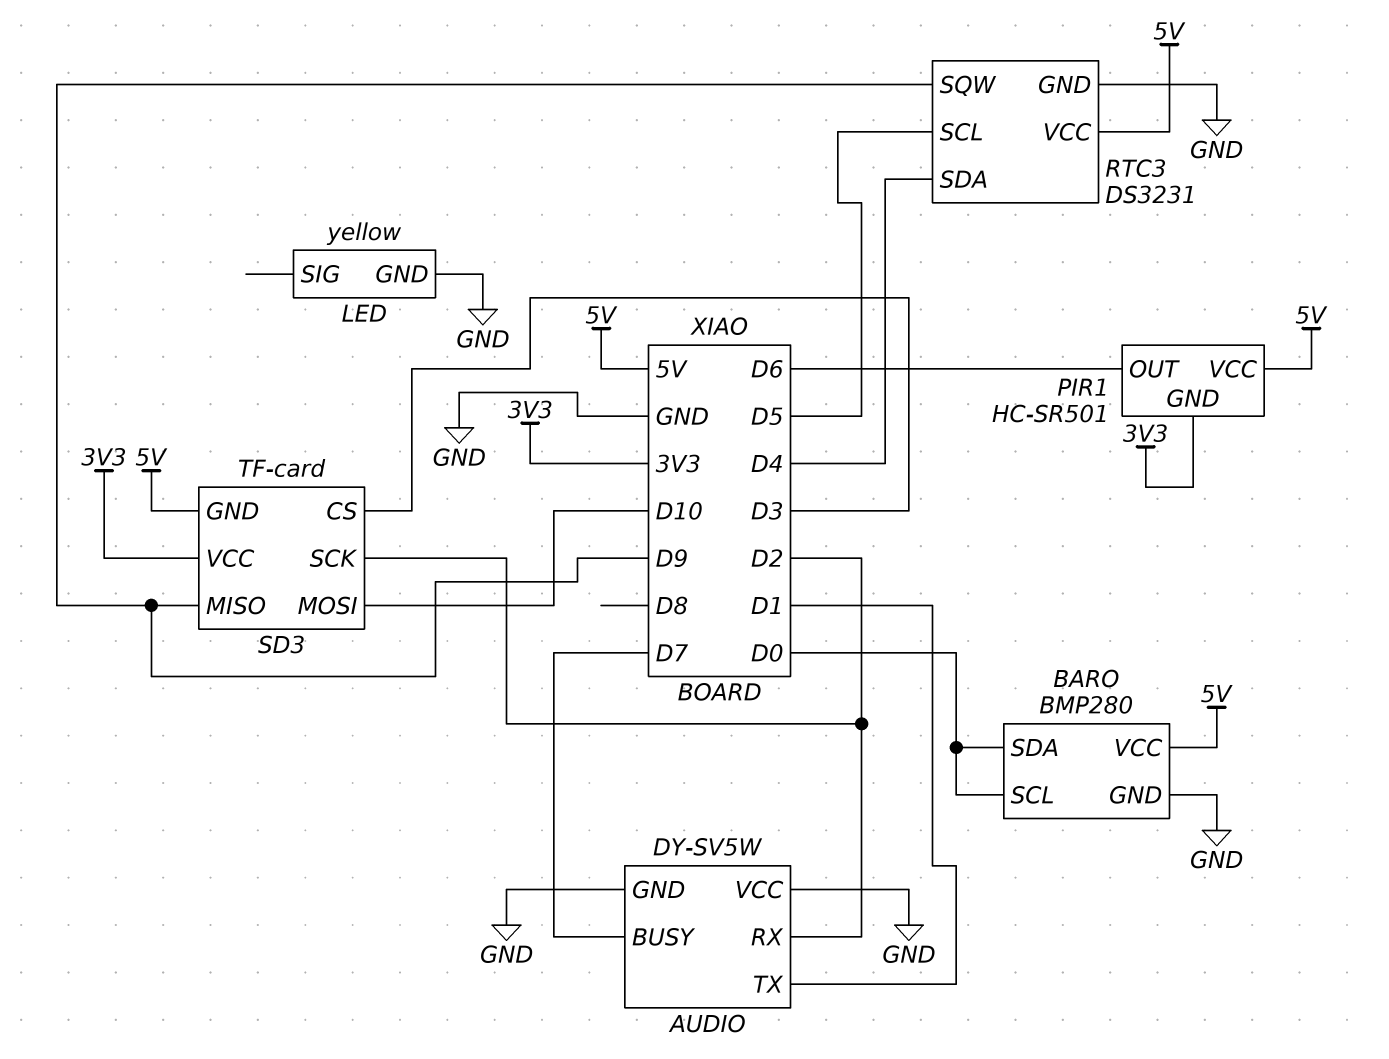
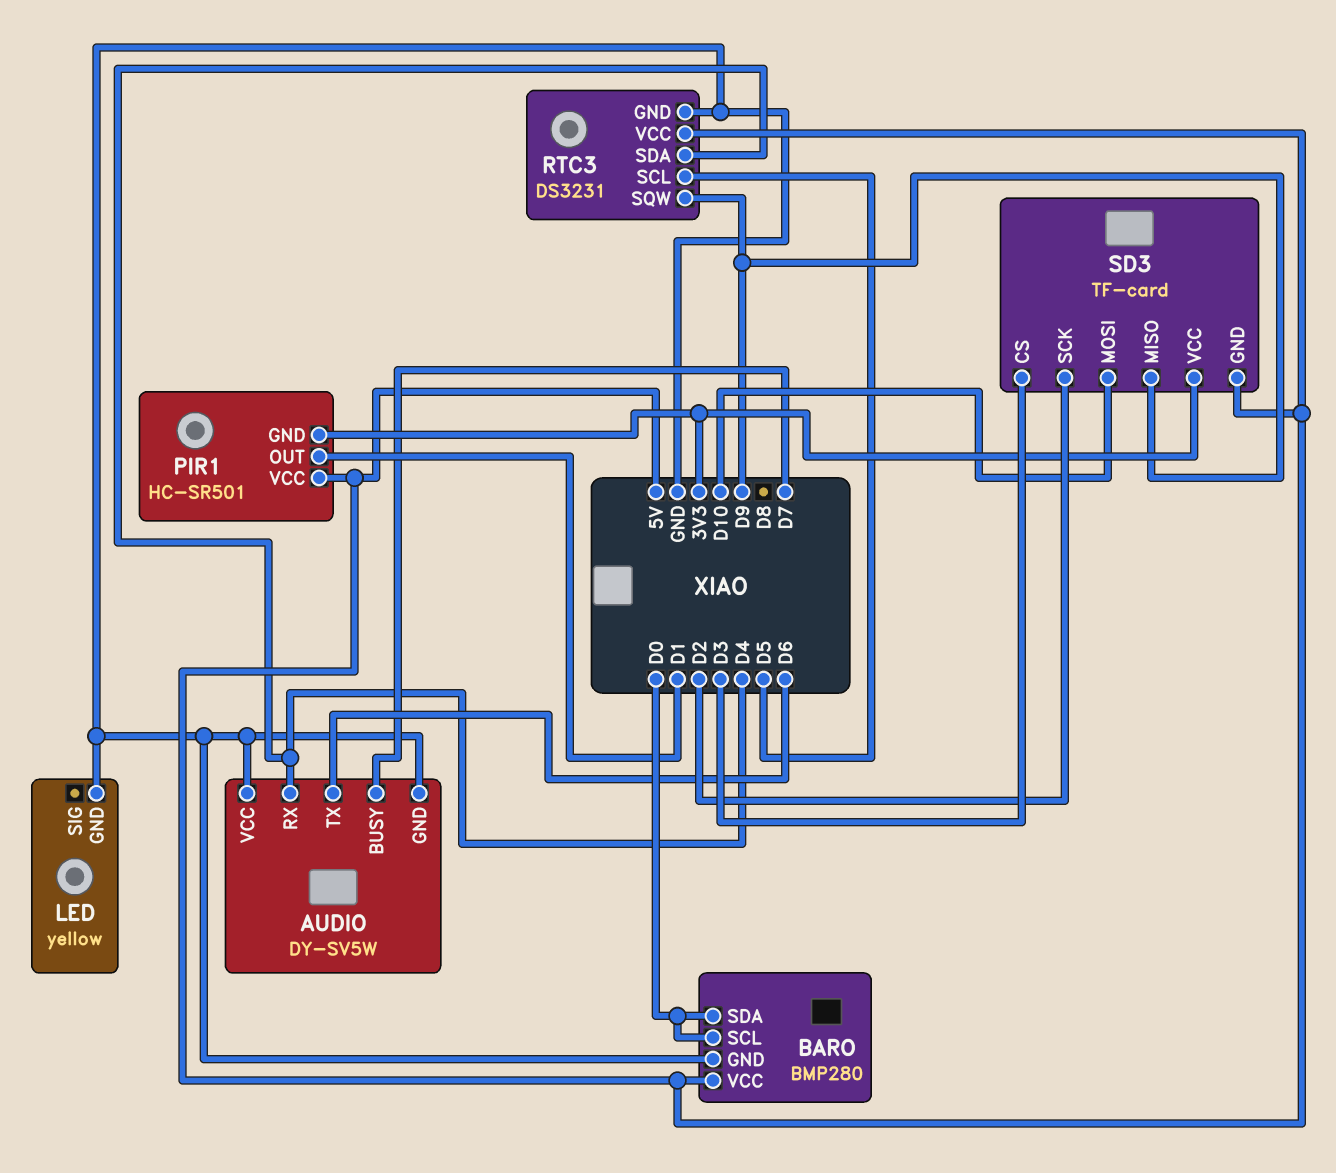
AUDIO pin RX: D2 -> D4
AUDIO pin TX: D1 -> D6
PIR1 pin OUT: D6 -> D1

